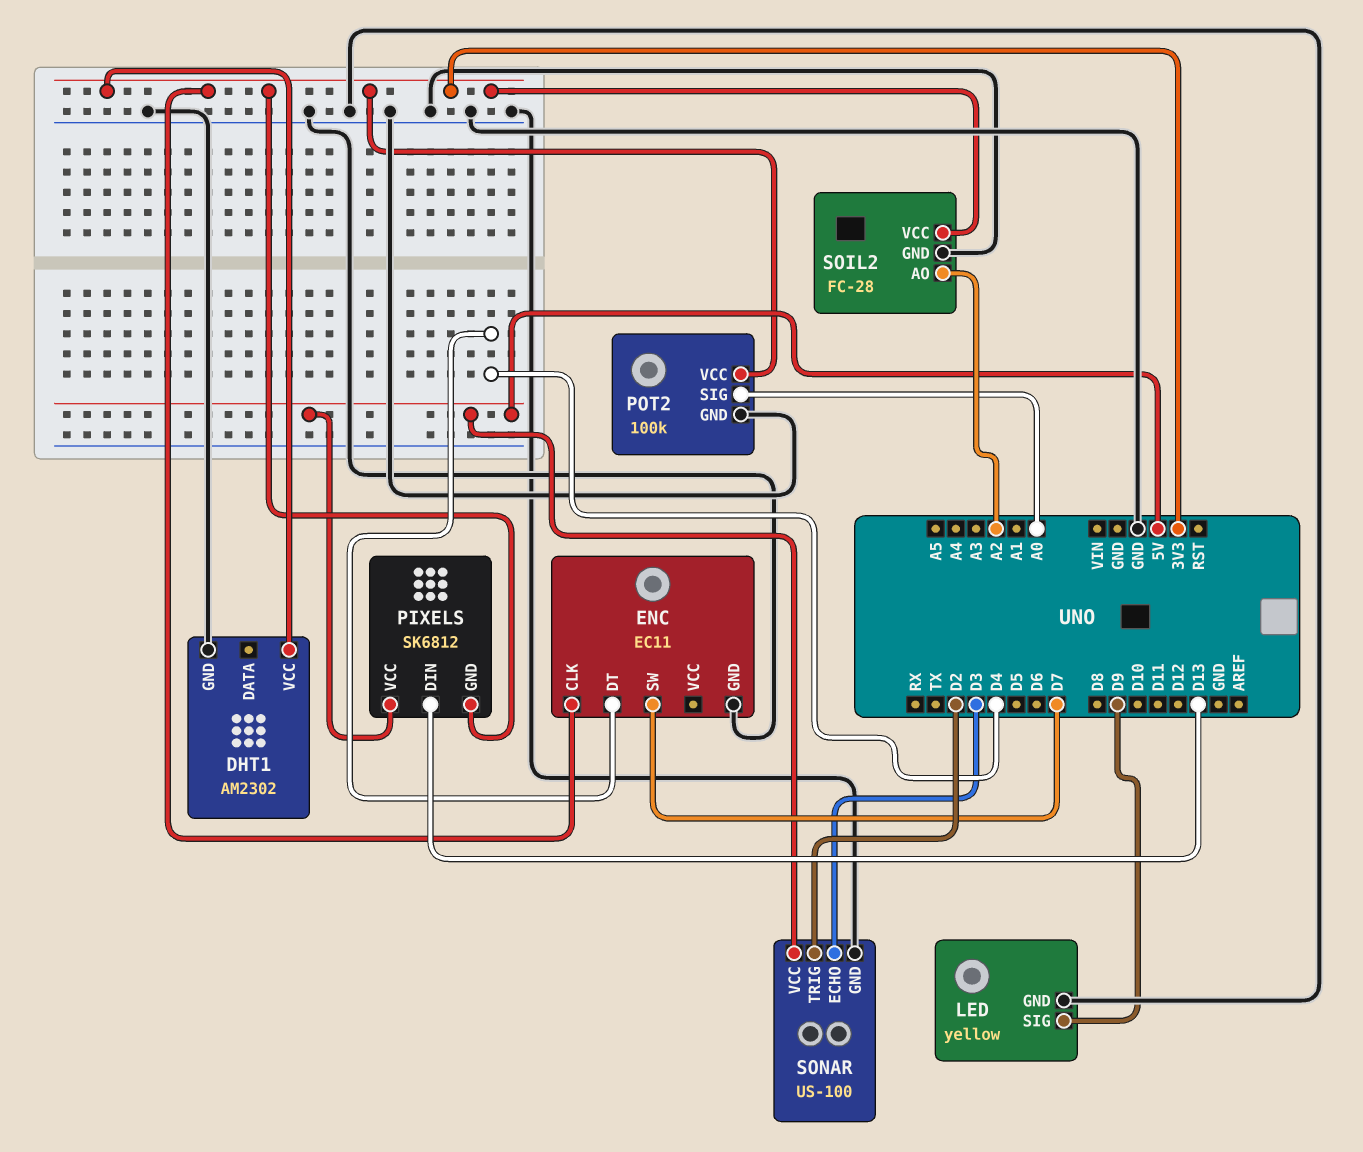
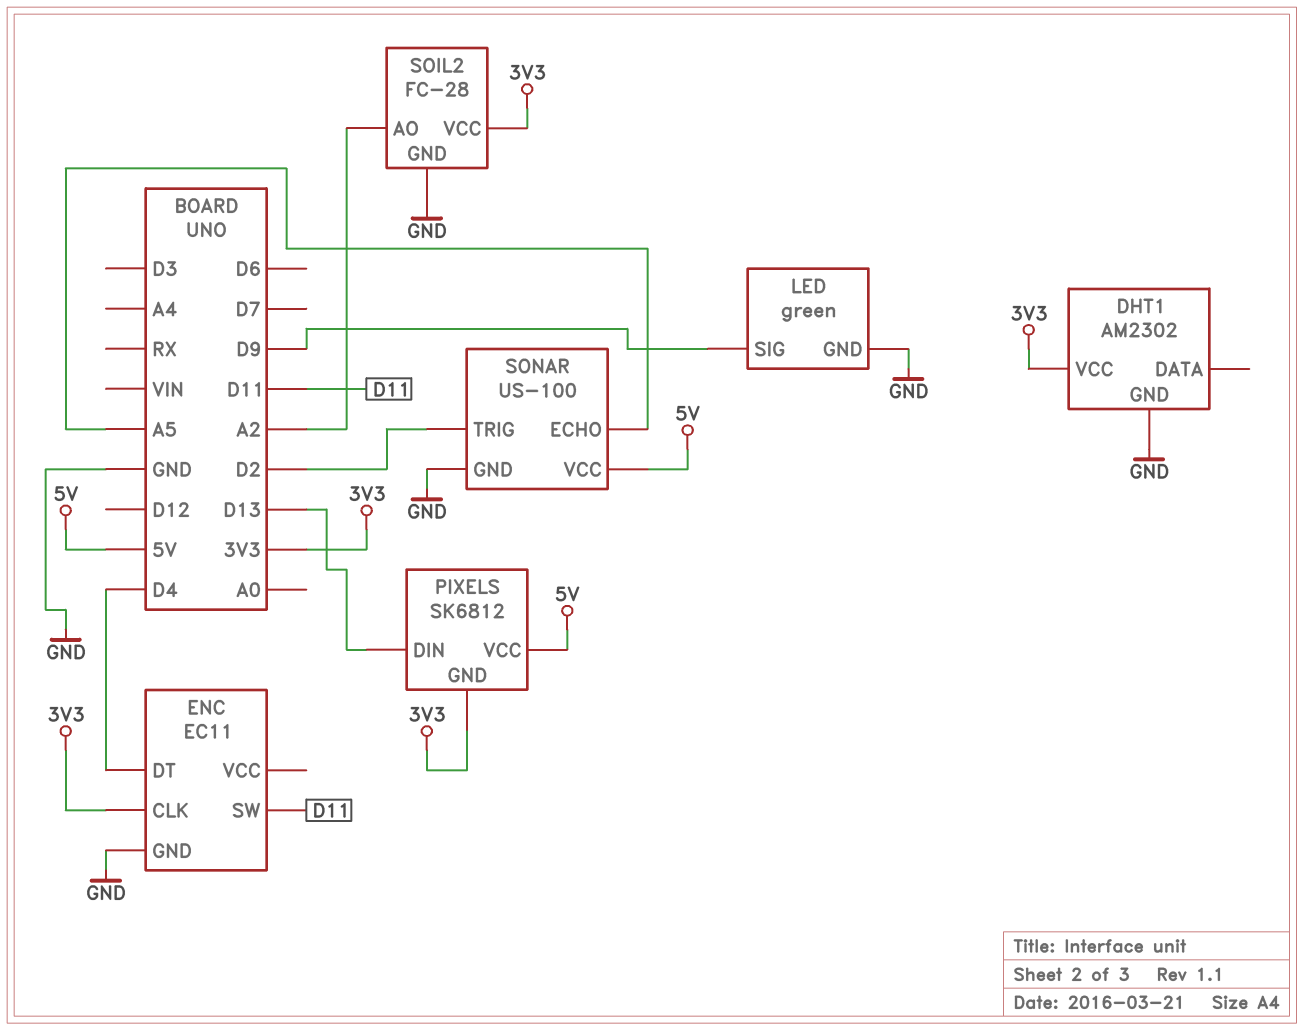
ENC pin SW: D7 -> D11
LED: yellow -> green
POT2: 100k -> none
POT2 pin GND: GND -> none
POT2 pin SIG: A0 -> none
POT2 pin VCC: 3V3 -> none
SONAR pin ECHO: D3 -> A5

